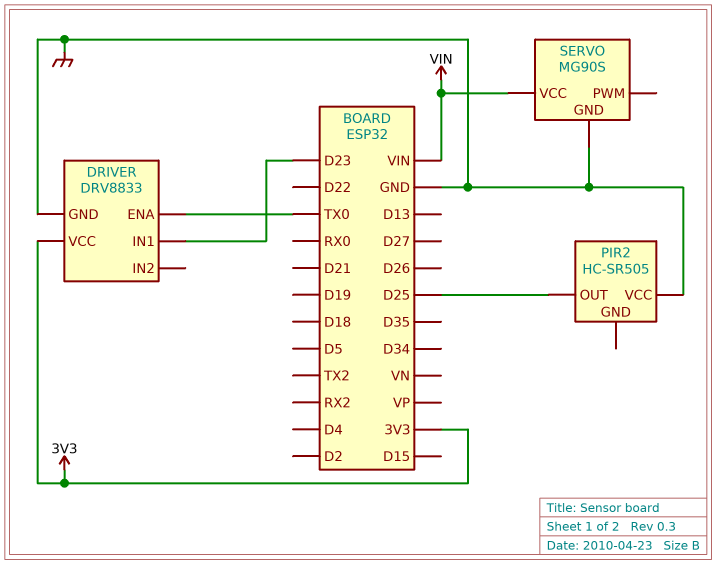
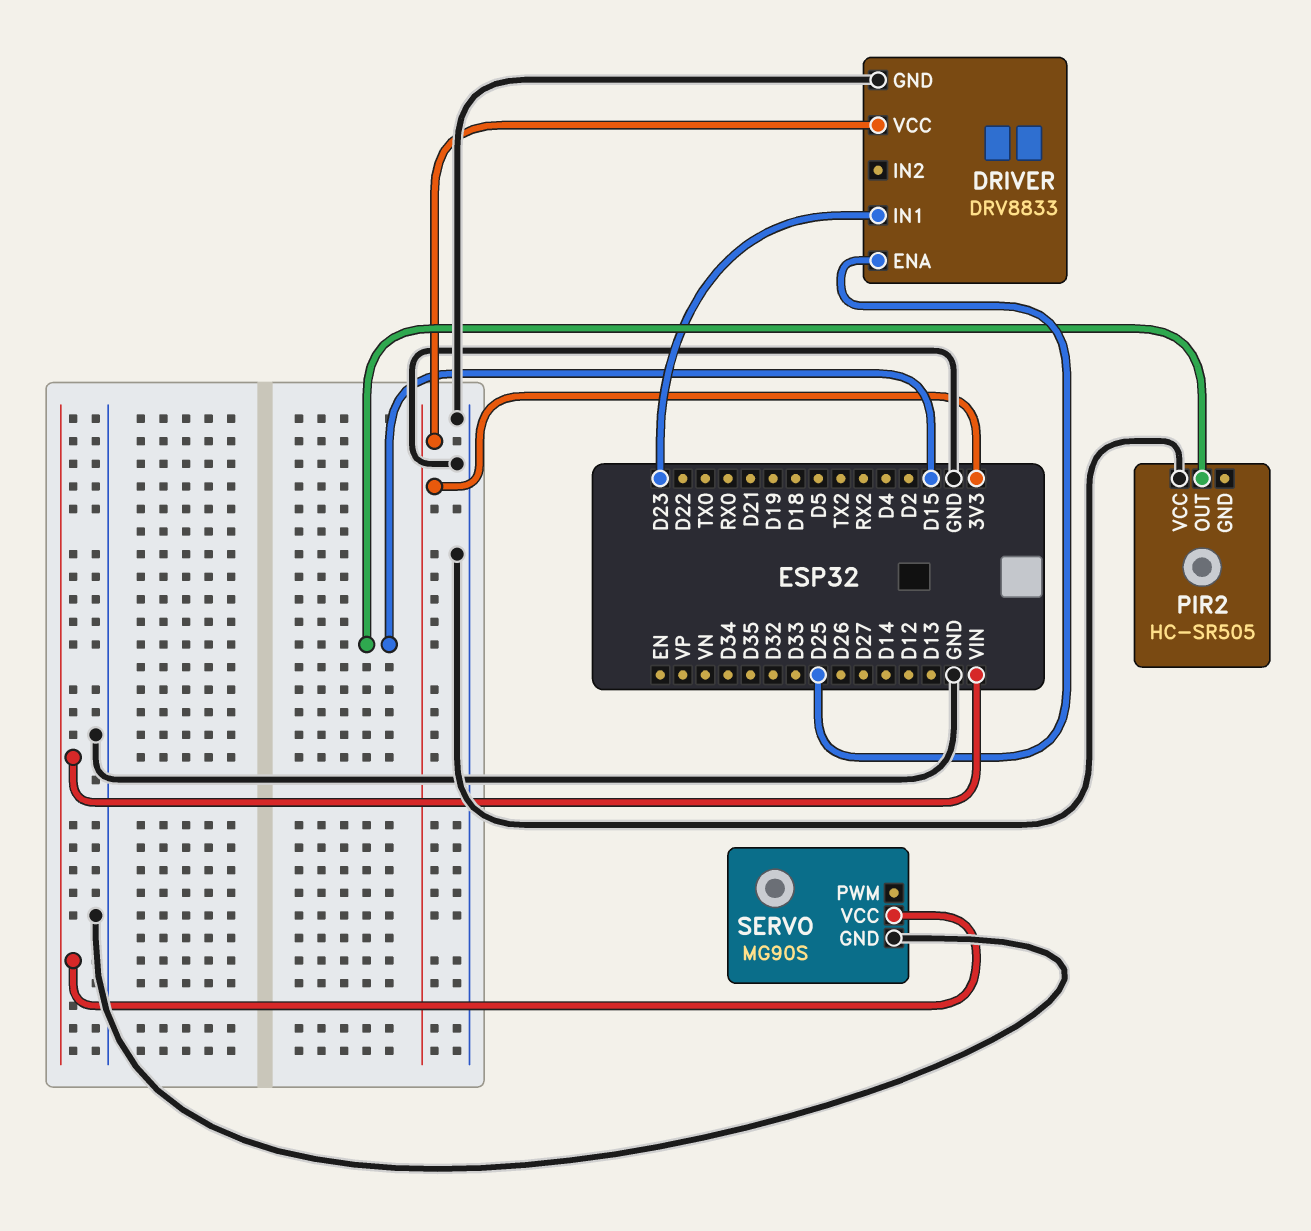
DRIVER pin ENA: TX0 -> D25
PIR2 pin OUT: D25 -> D15

